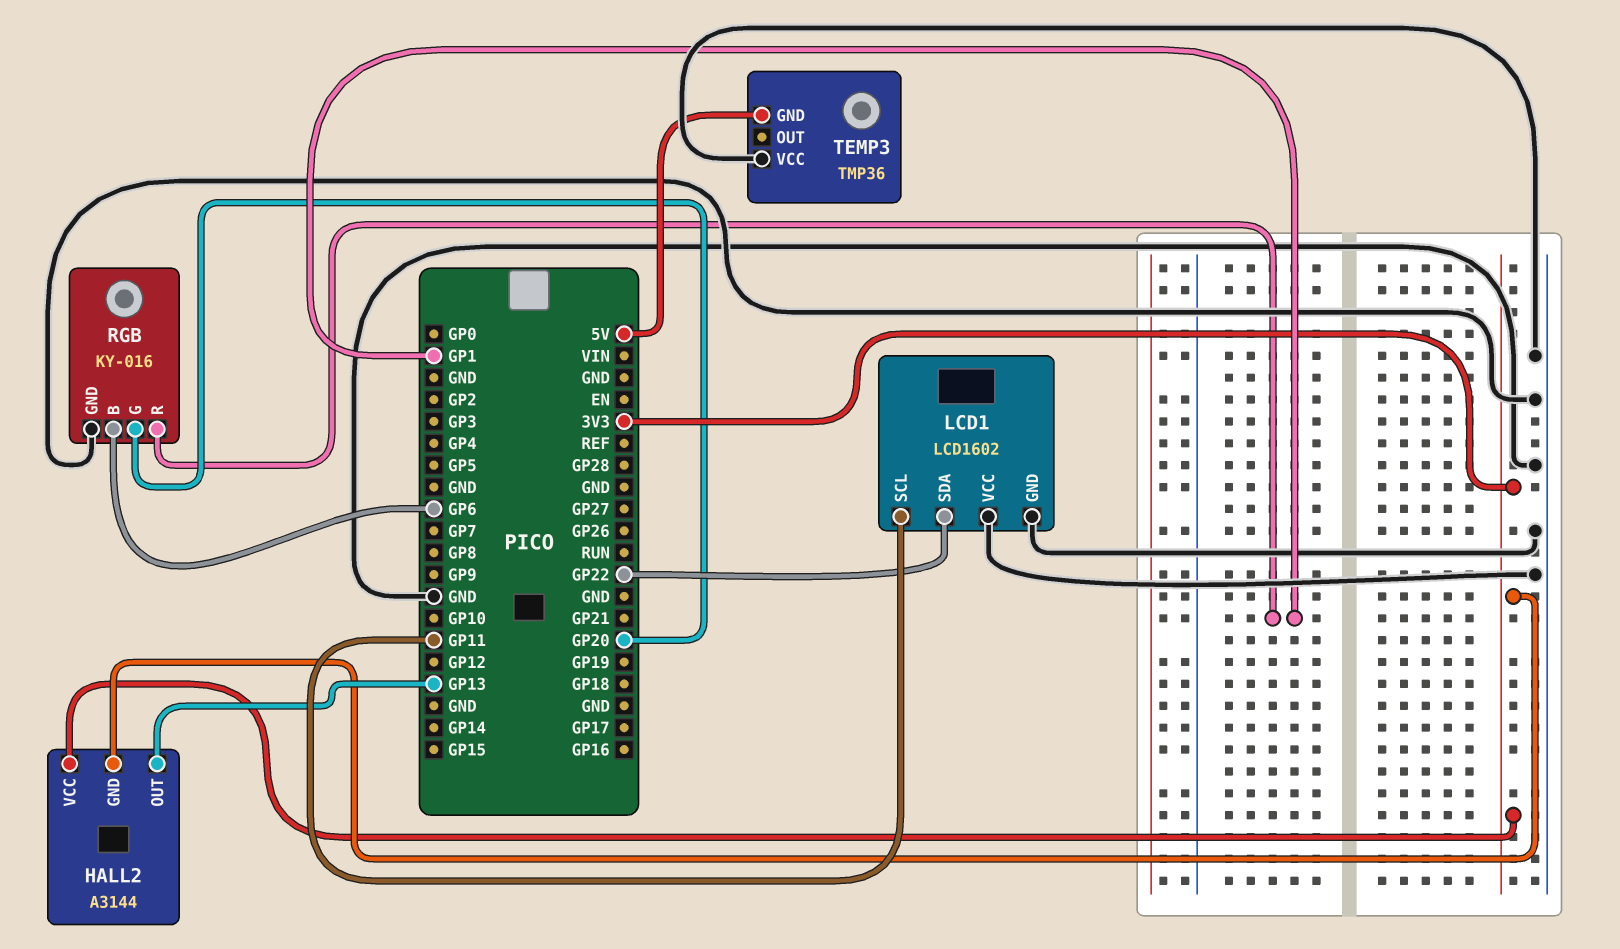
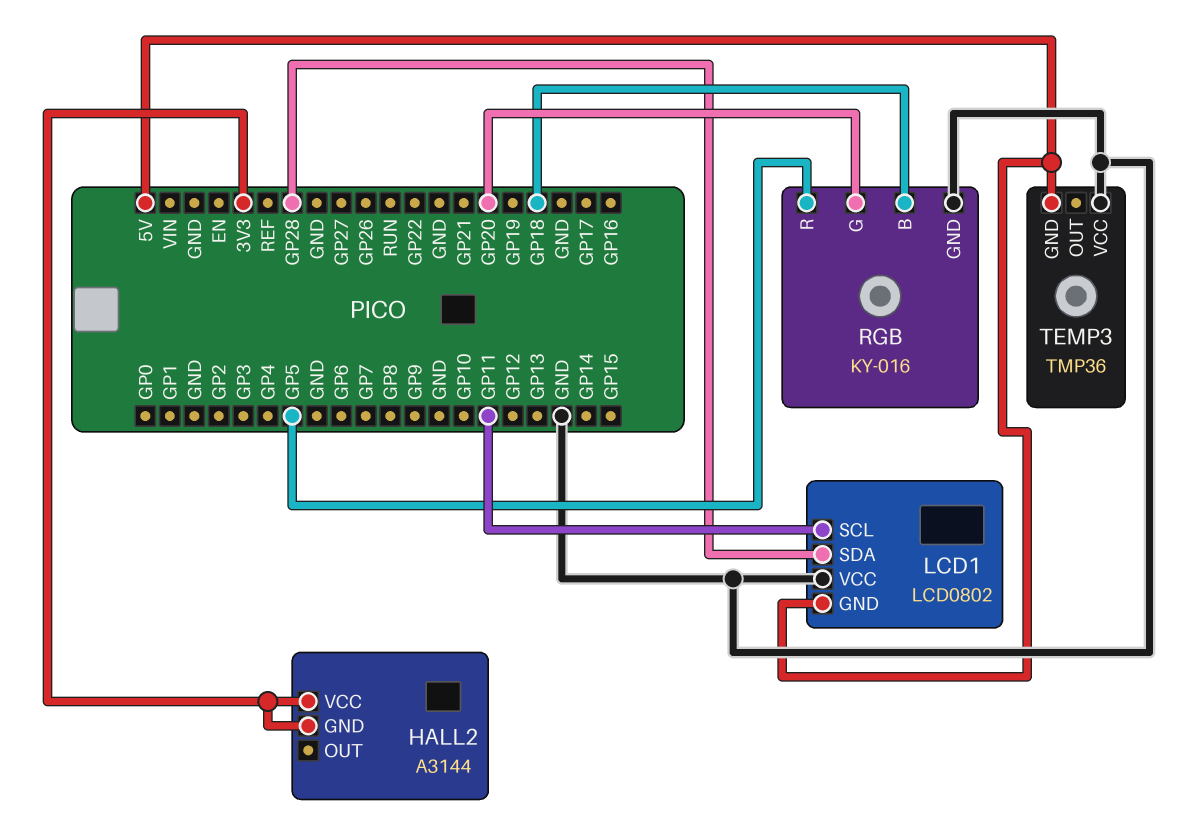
HALL2 pin OUT: GP13 -> none
LCD1: LCD1602 -> LCD0802
LCD1 pin GND: GND -> 5V
LCD1 pin SDA: GP22 -> GP28
RGB pin B: GP6 -> GP18
RGB pin R: GP1 -> GP5

